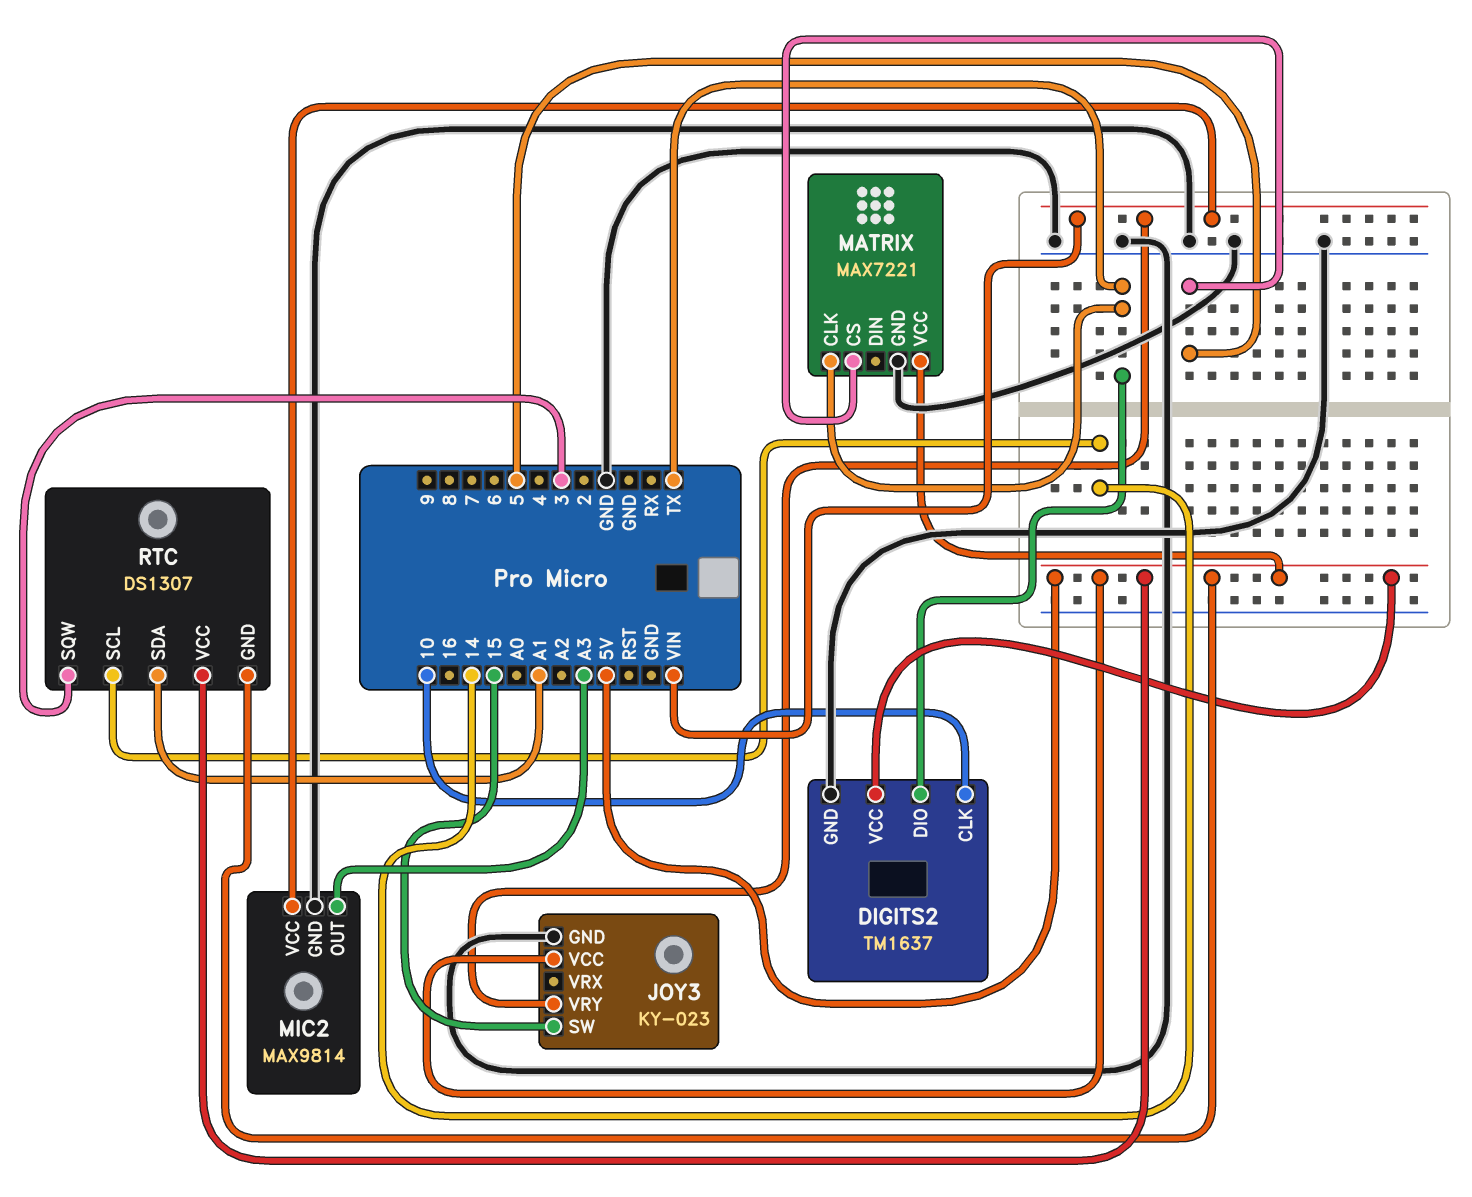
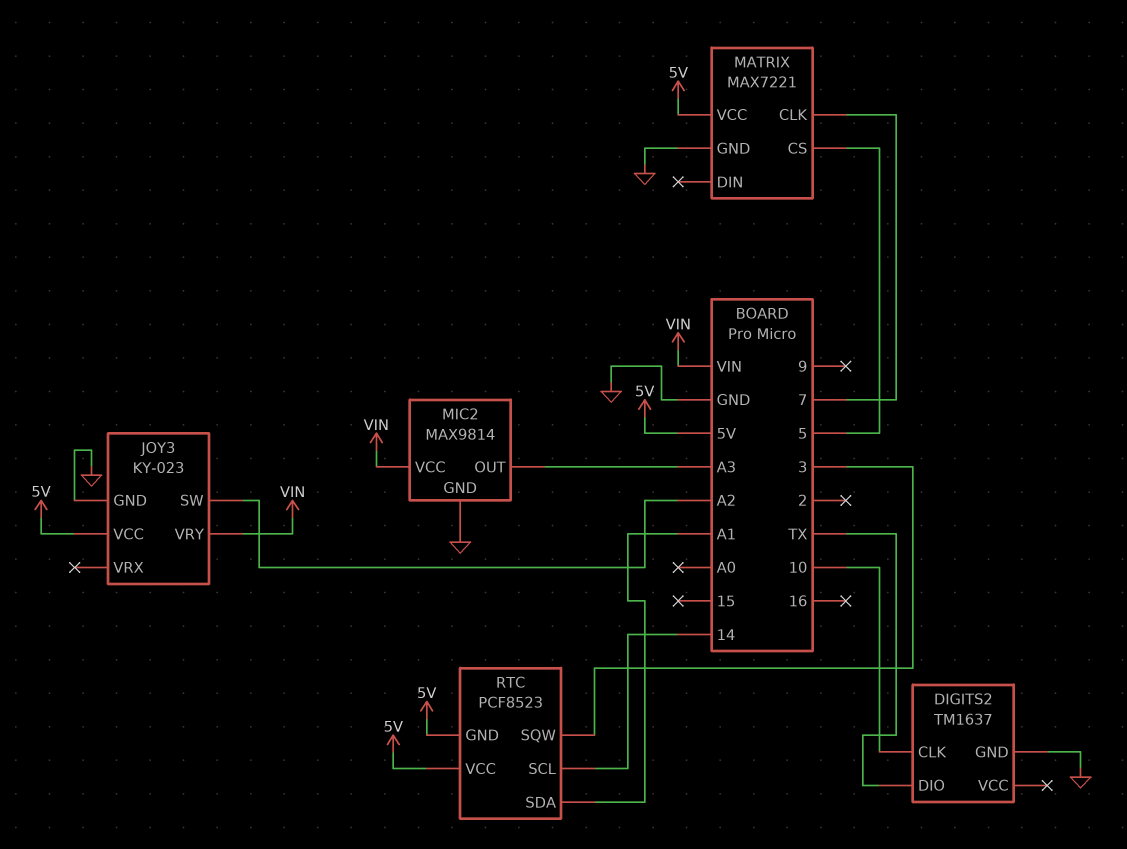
DIGITS2 pin VCC: 5V -> none
JOY3 pin SW: 15 -> A2
MATRIX pin CLK: TX -> 7
RTC: DS1307 -> PCF8523

